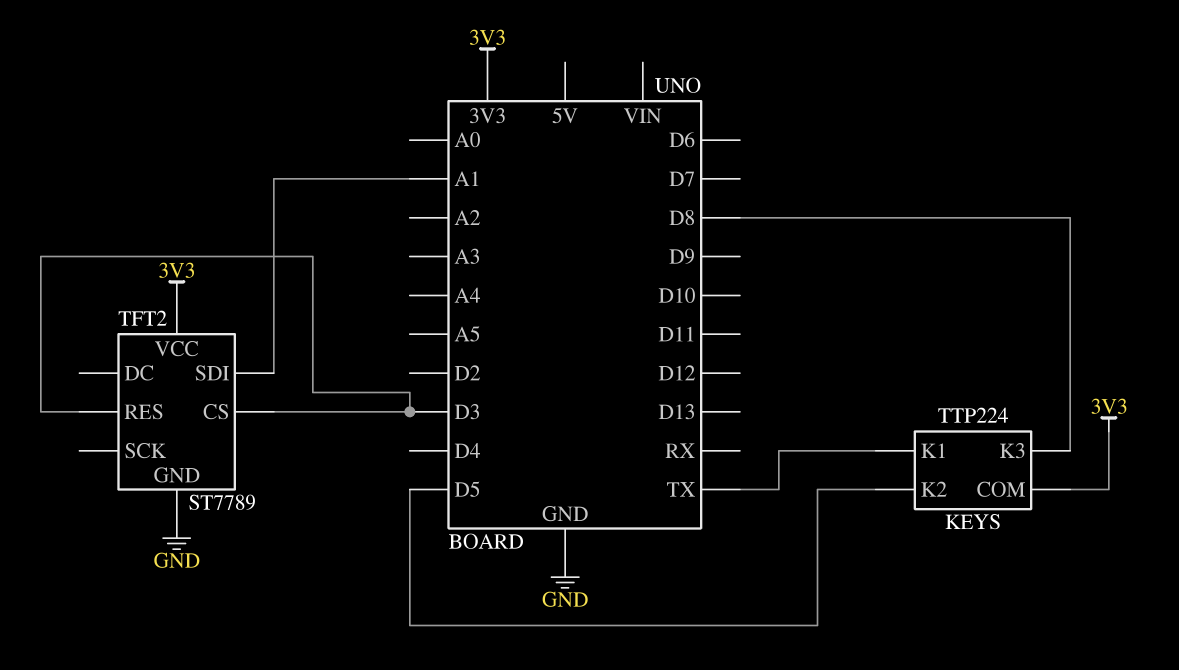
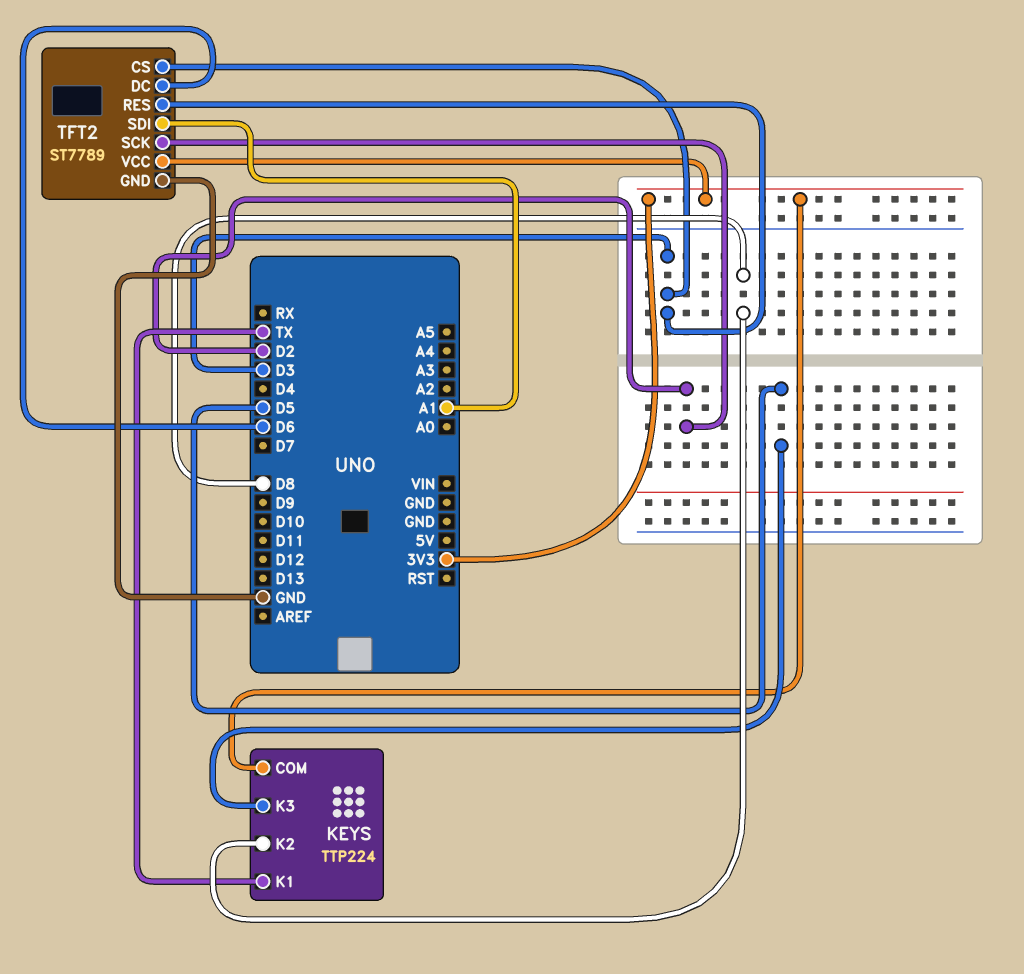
KEYS pin K2: D5 -> D8
KEYS pin K3: D8 -> D5
TFT2 pin DC: none -> D6
TFT2 pin SCK: none -> D2

